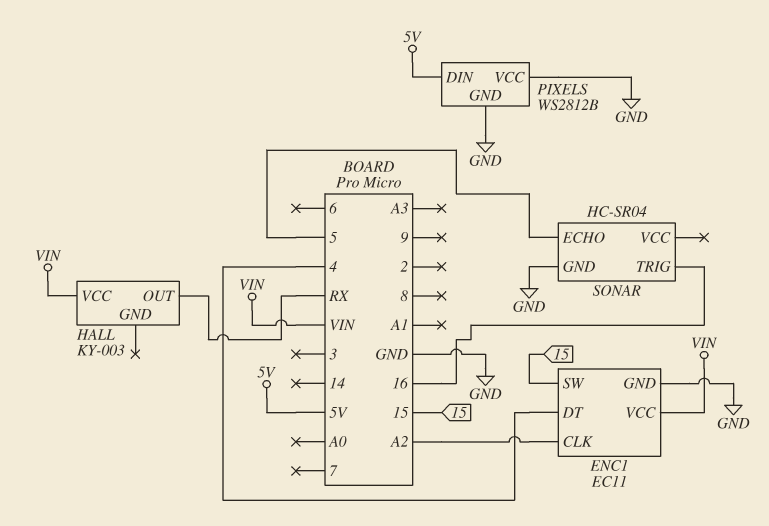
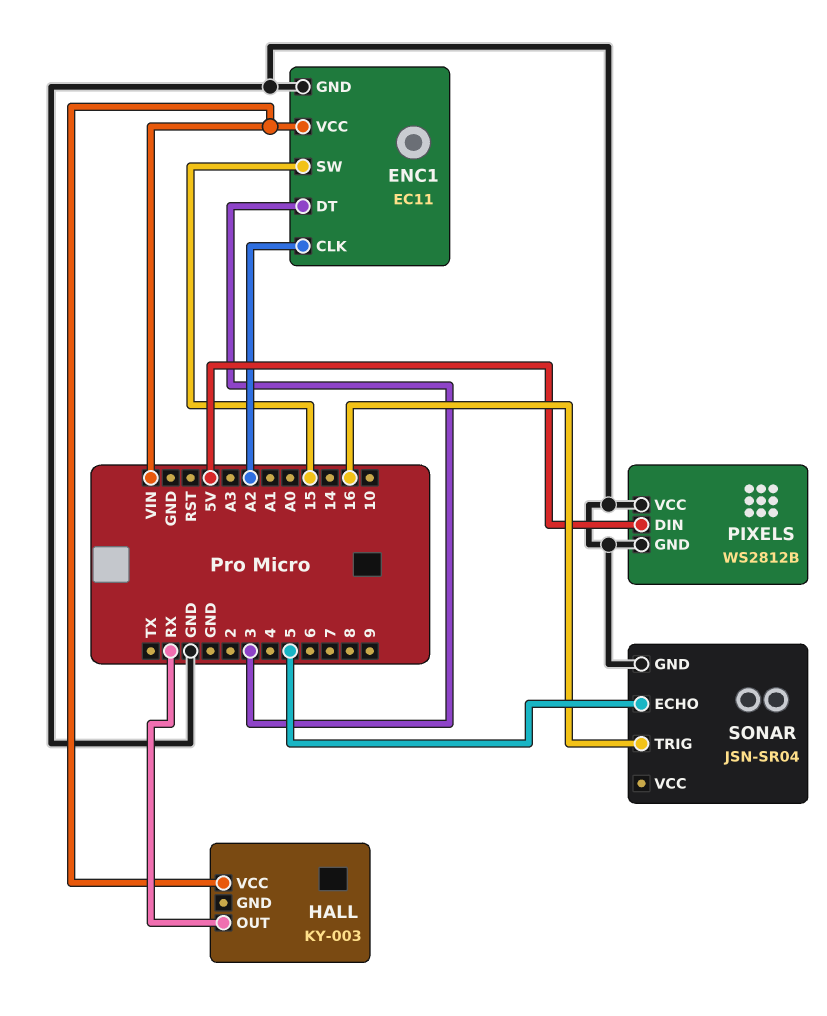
ENC1 pin DT: 4 -> 3
SONAR: HC-SR04 -> JSN-SR04

